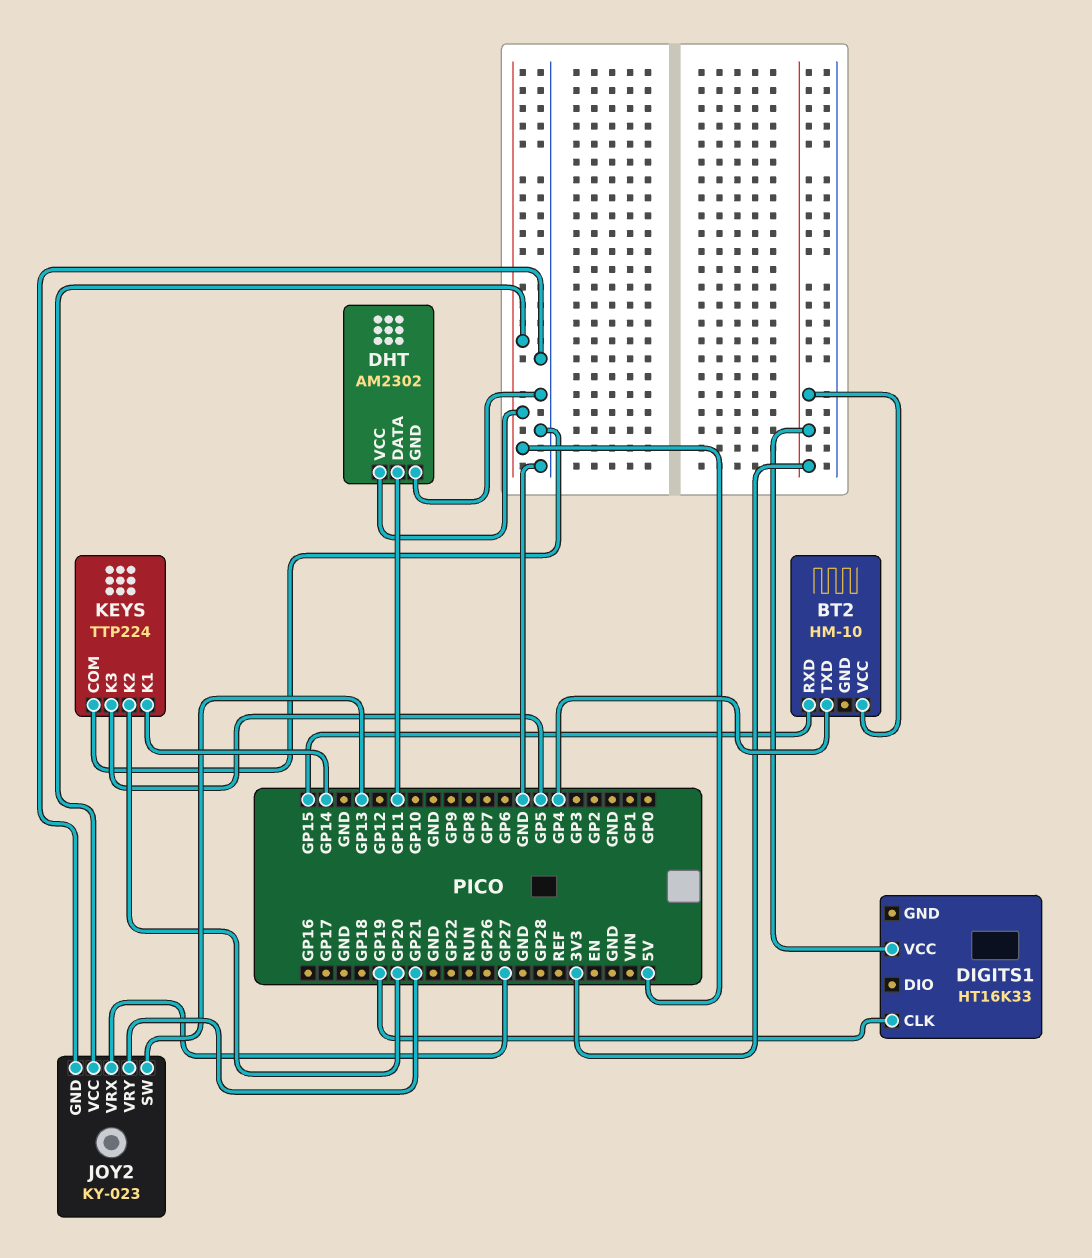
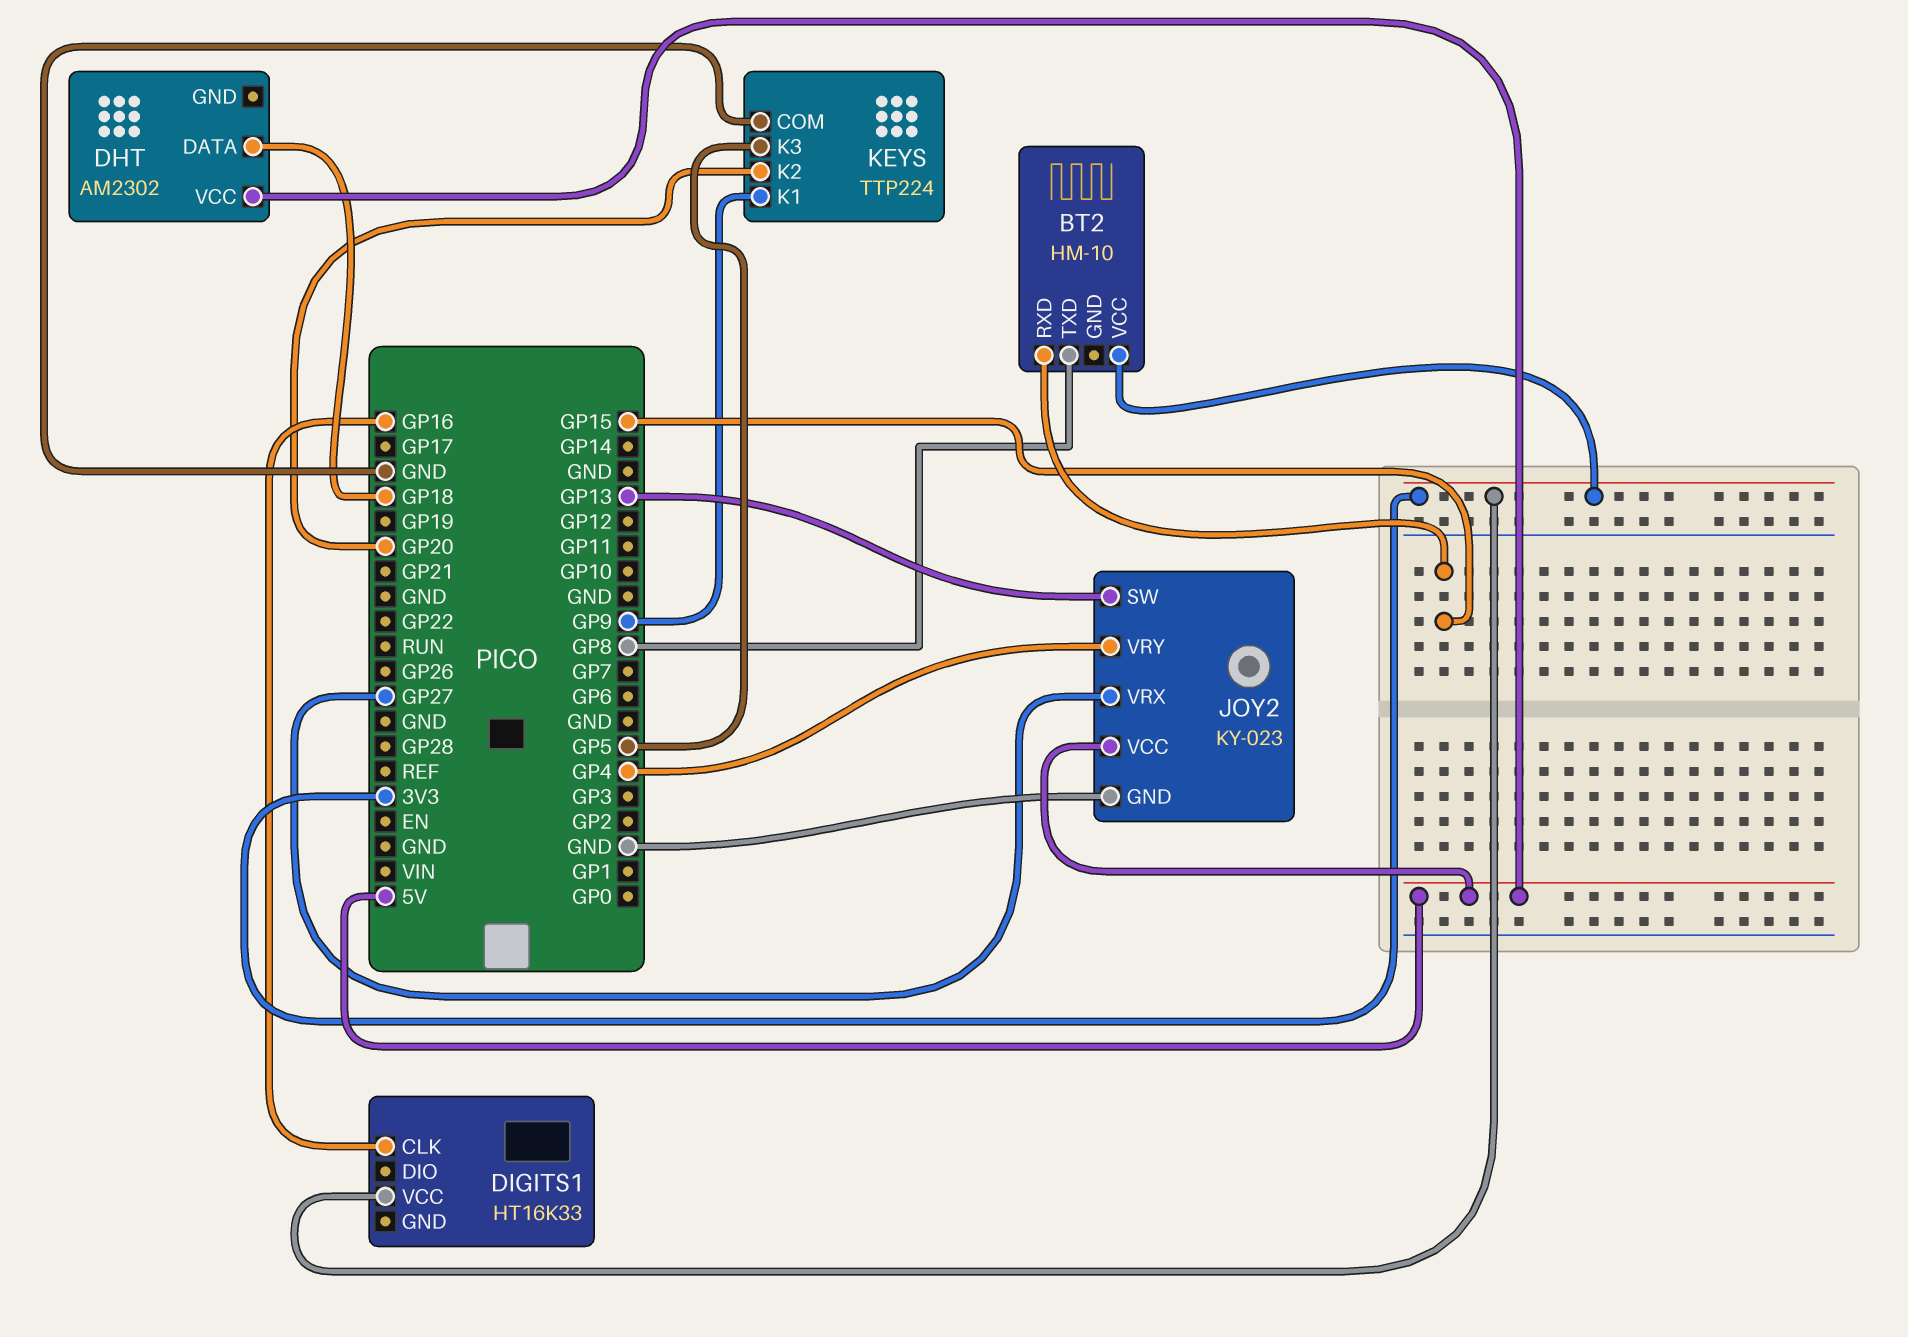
BT2 pin TXD: GP4 -> GP8
DHT pin DATA: GP11 -> GP18
DHT pin GND: GND -> none
DIGITS1 pin CLK: GP19 -> GP16
JOY2 pin VRY: GP21 -> GP4
KEYS pin K1: GP14 -> GP9

